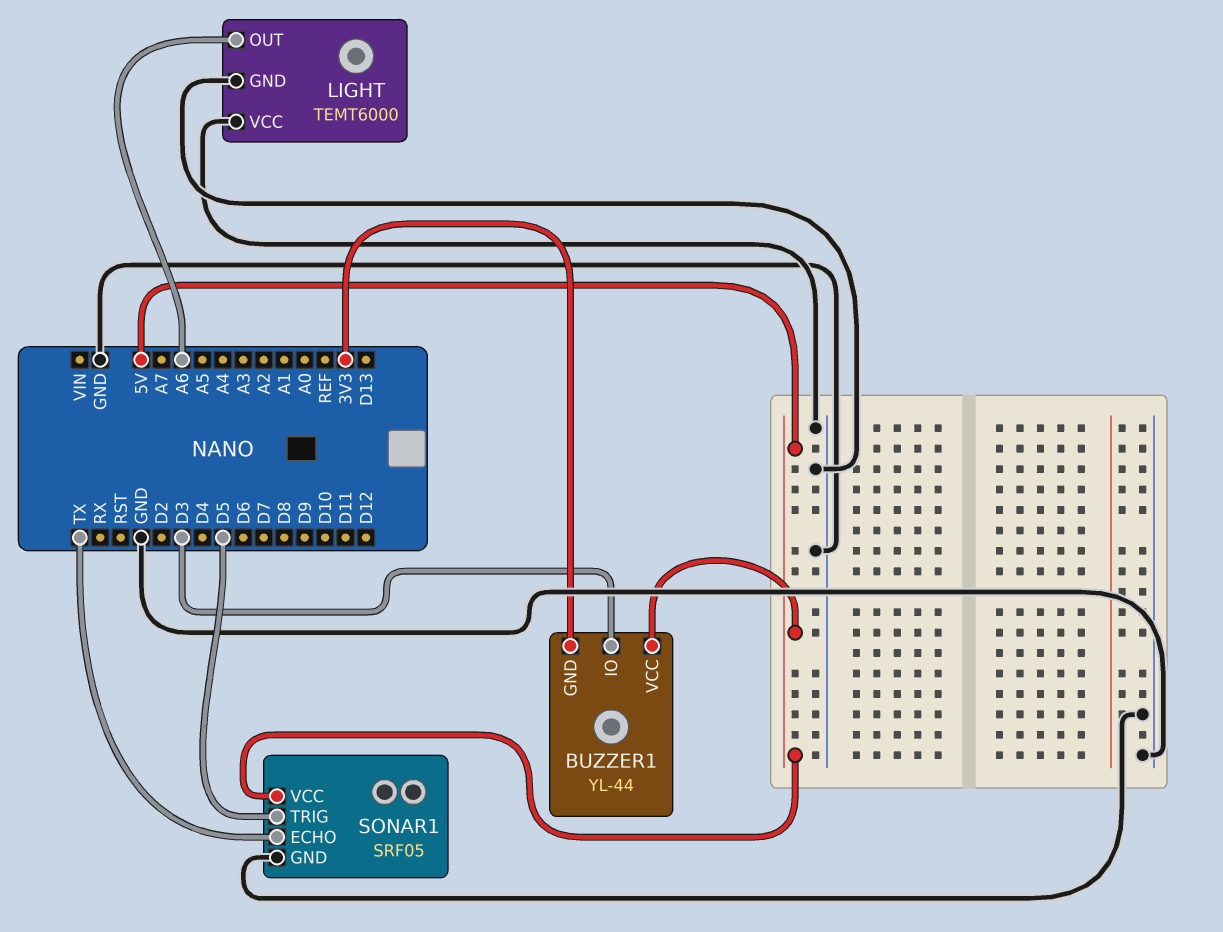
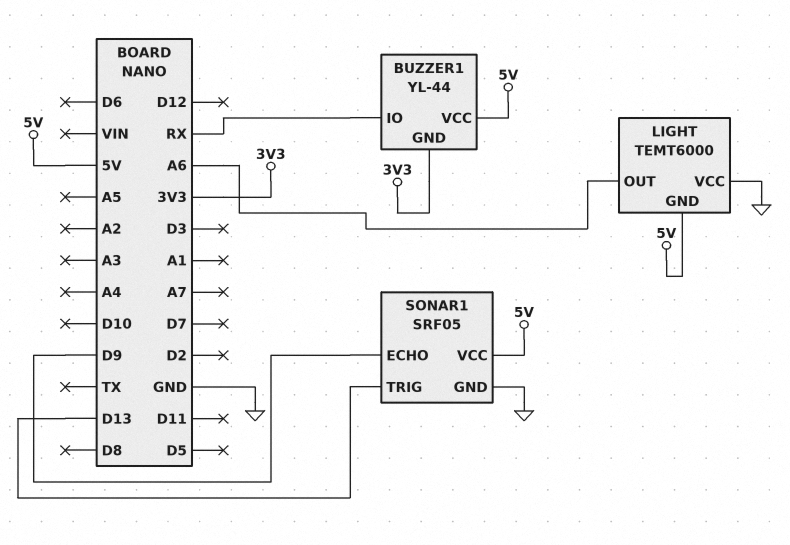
BUZZER1 pin IO: D3 -> RX
LIGHT pin GND: GND -> 5V
SONAR1 pin ECHO: TX -> D9
SONAR1 pin TRIG: D5 -> D13

